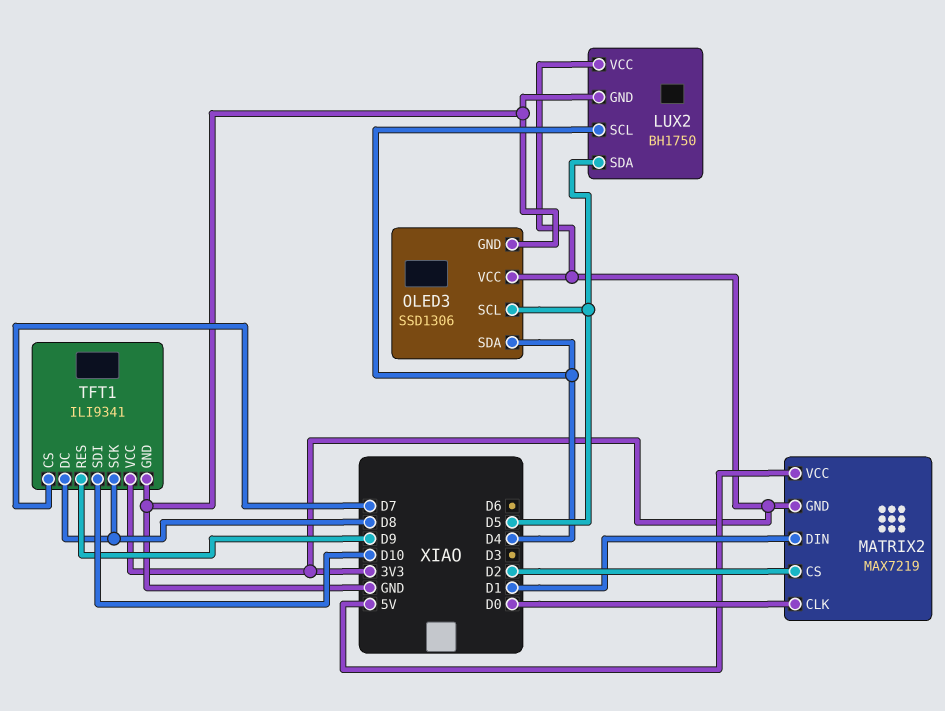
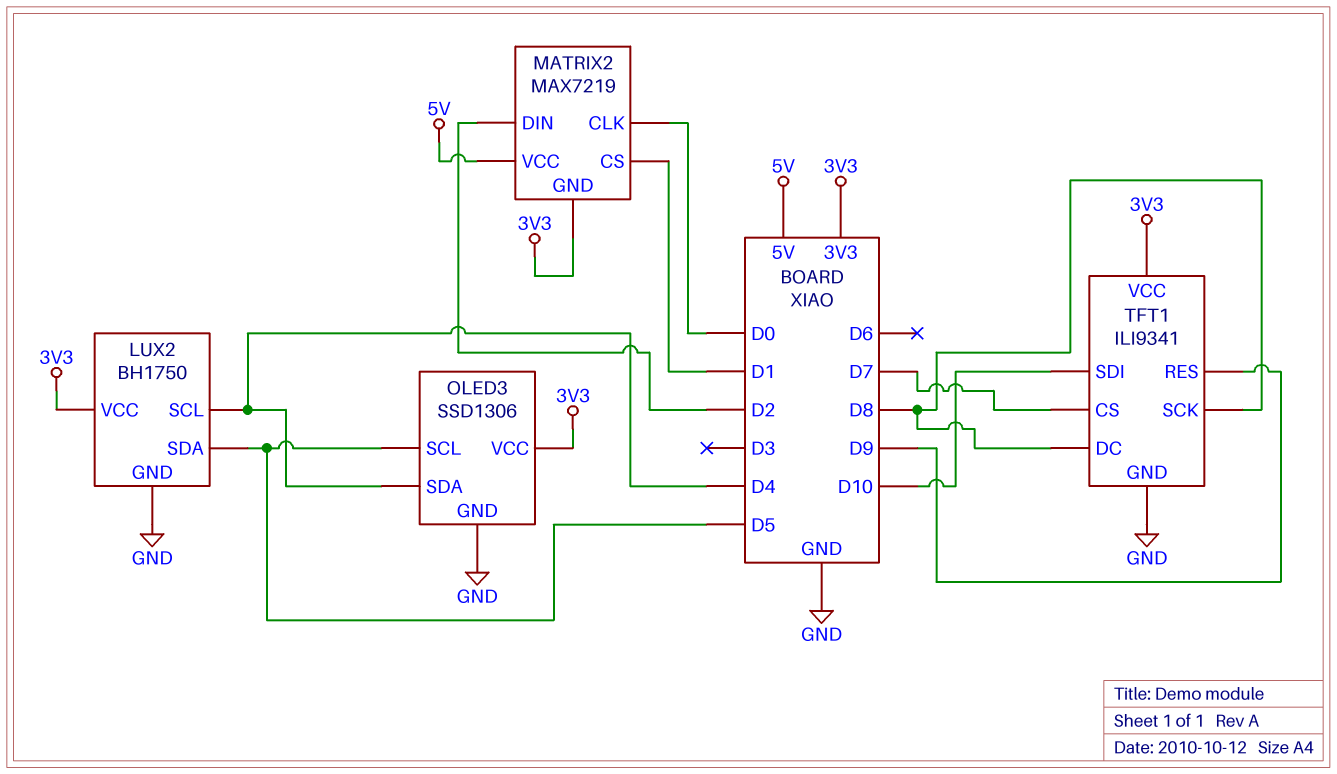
MATRIX2 pin CS: D2 -> D1
MATRIX2 pin DIN: D1 -> D2

